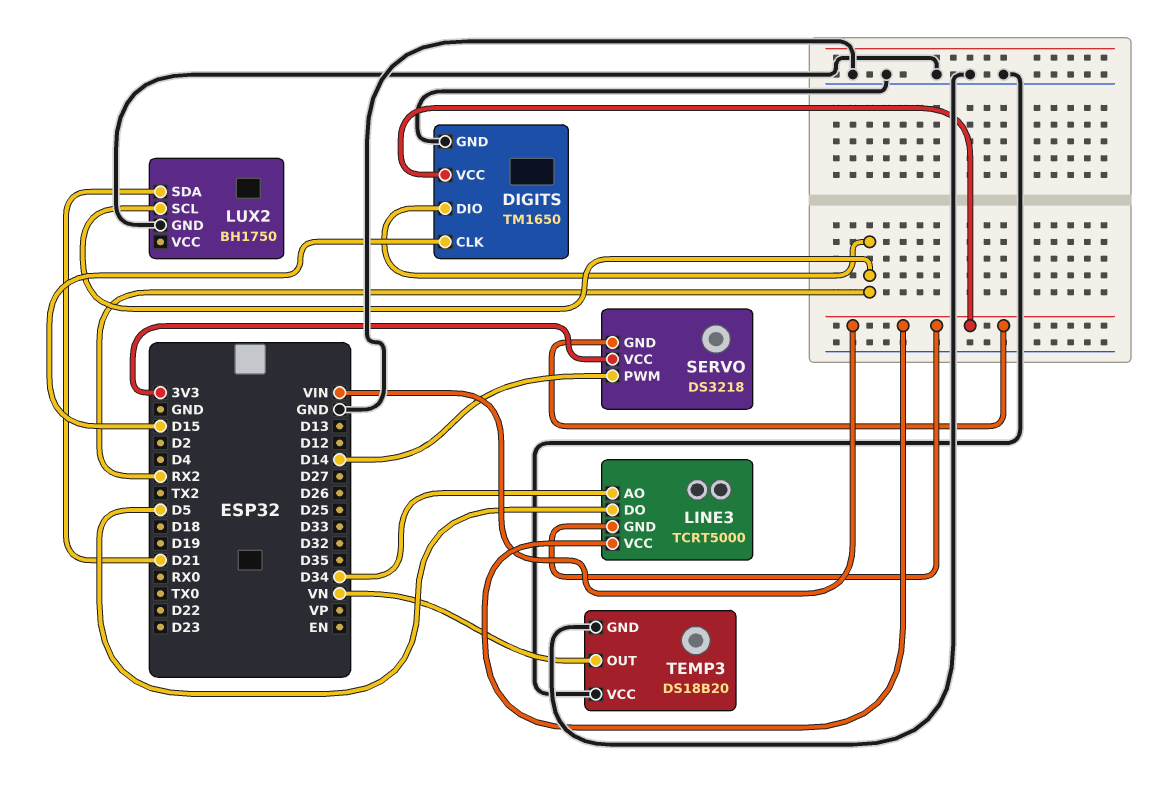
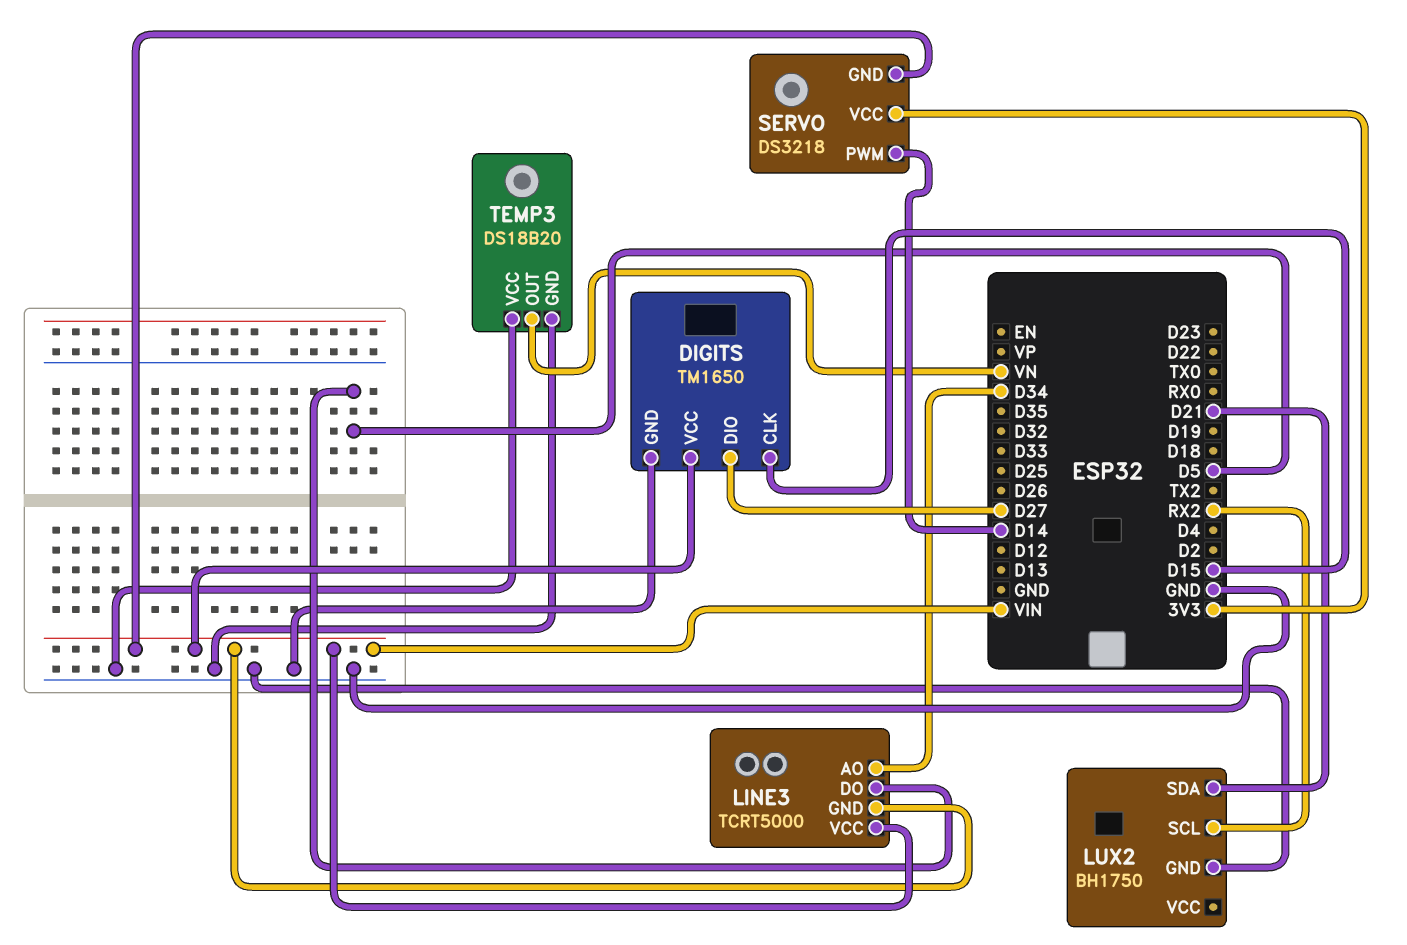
DIGITS pin DIO: RX2 -> D27

